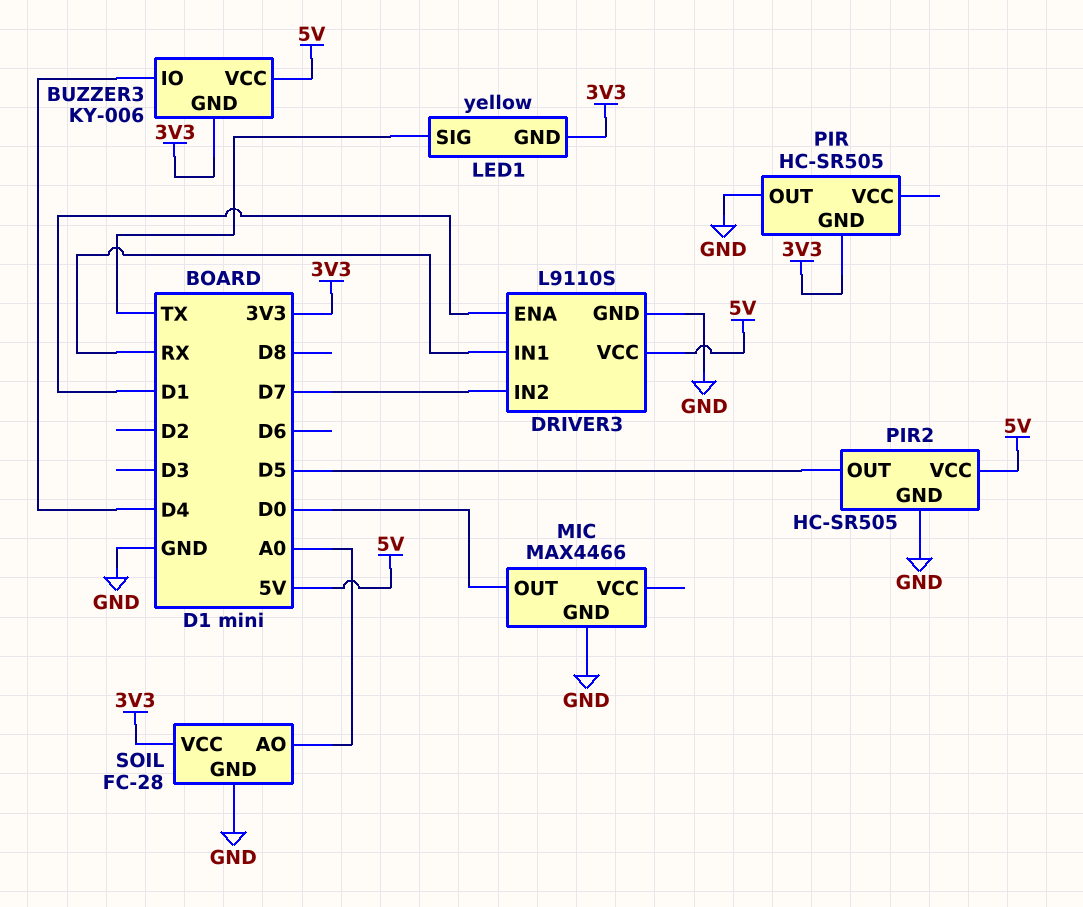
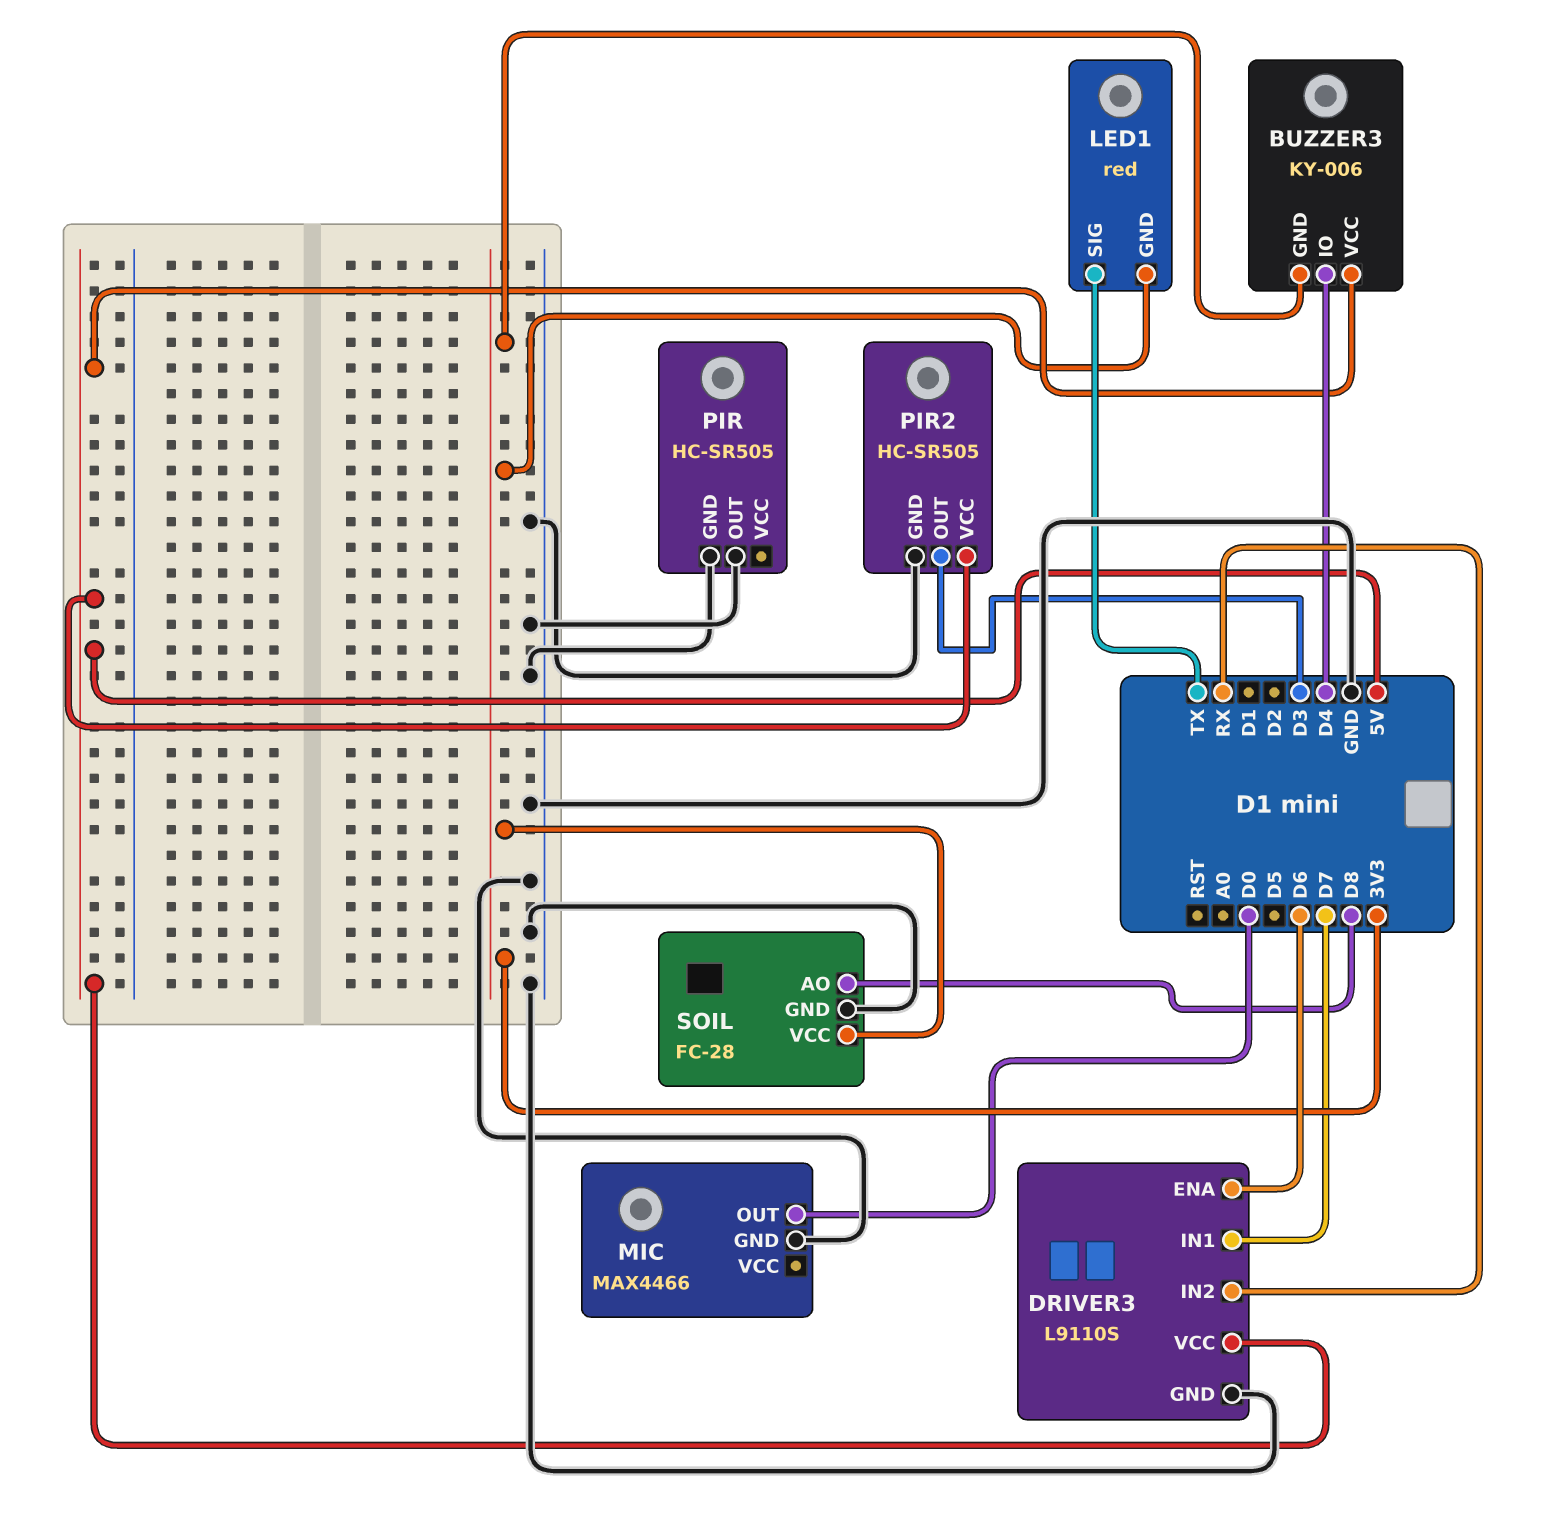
DRIVER3 pin ENA: D1 -> D6
DRIVER3 pin IN1: RX -> D7
DRIVER3 pin IN2: D7 -> RX
LED1: yellow -> red
PIR pin GND: 3V3 -> GND
PIR2 pin OUT: D5 -> D3
SOIL pin AO: A0 -> D8

